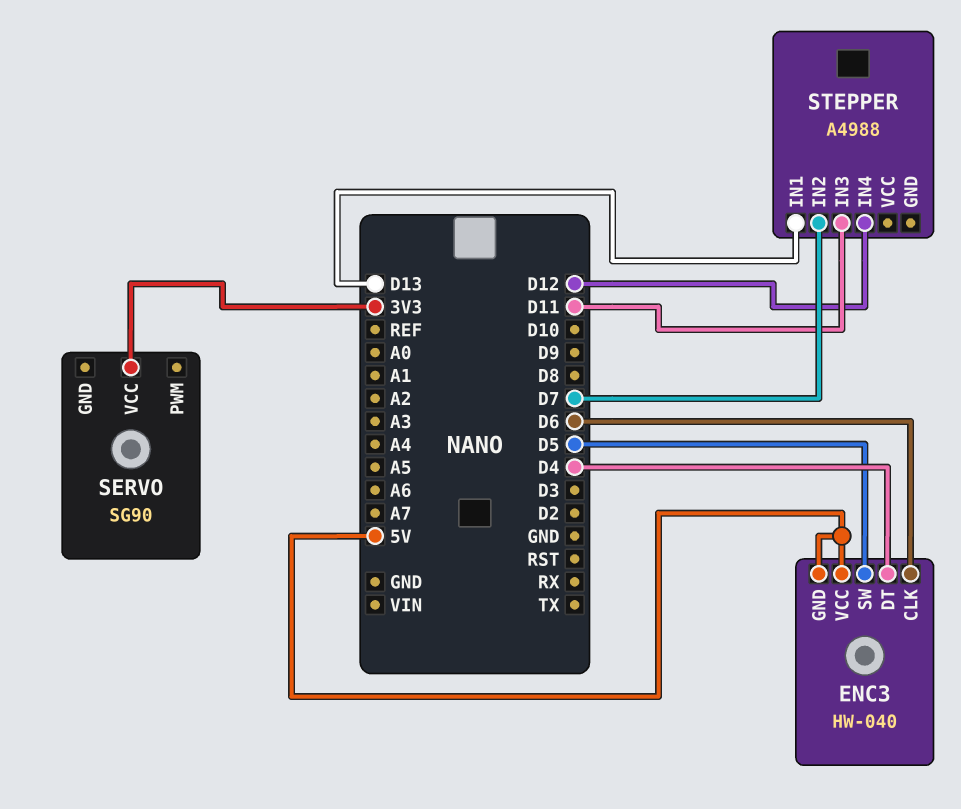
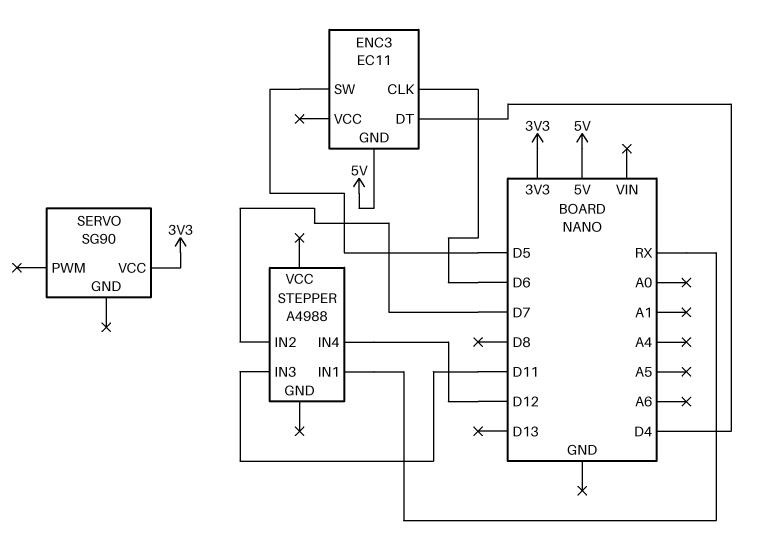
ENC3: HW-040 -> EC11
ENC3 pin VCC: 5V -> none
STEPPER pin IN1: D13 -> RX

